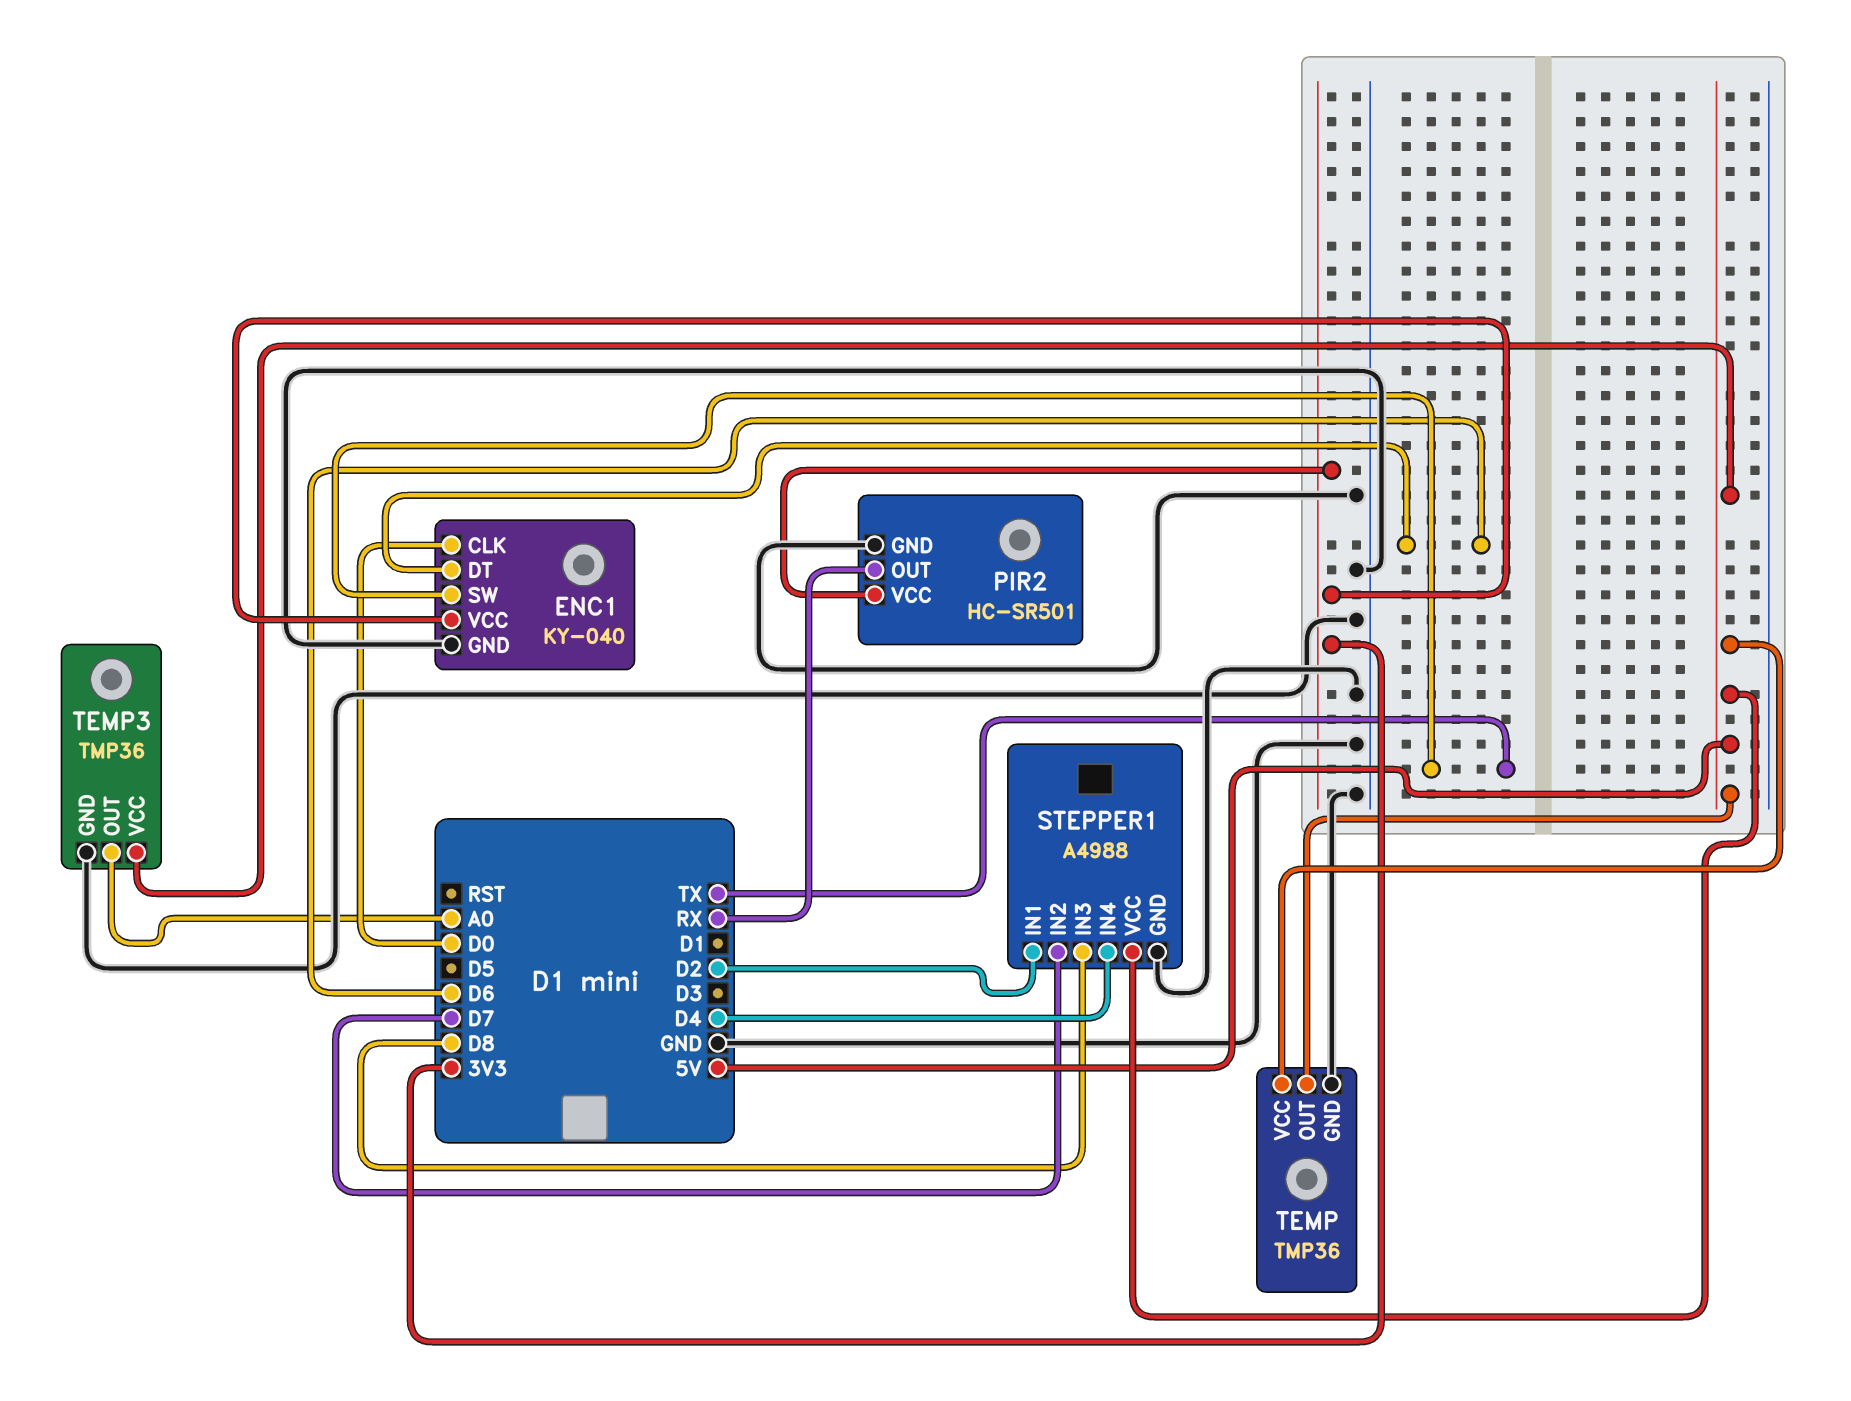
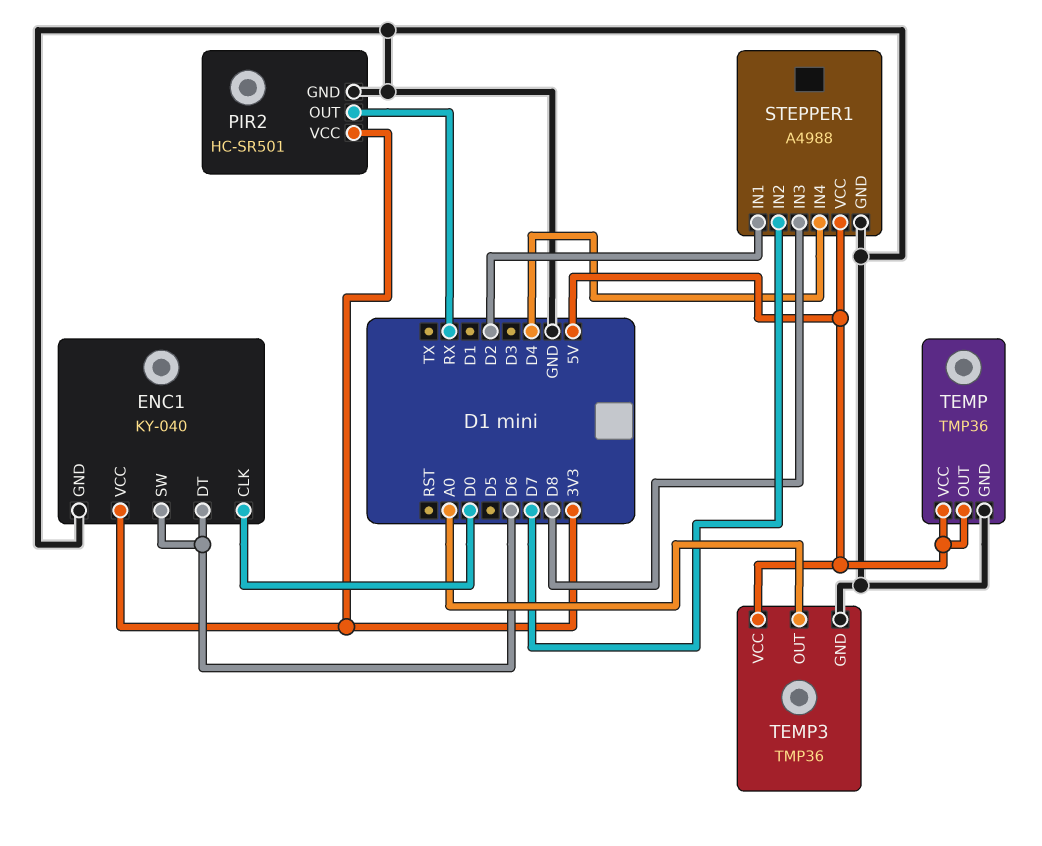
ENC1 pin SW: TX -> D6

